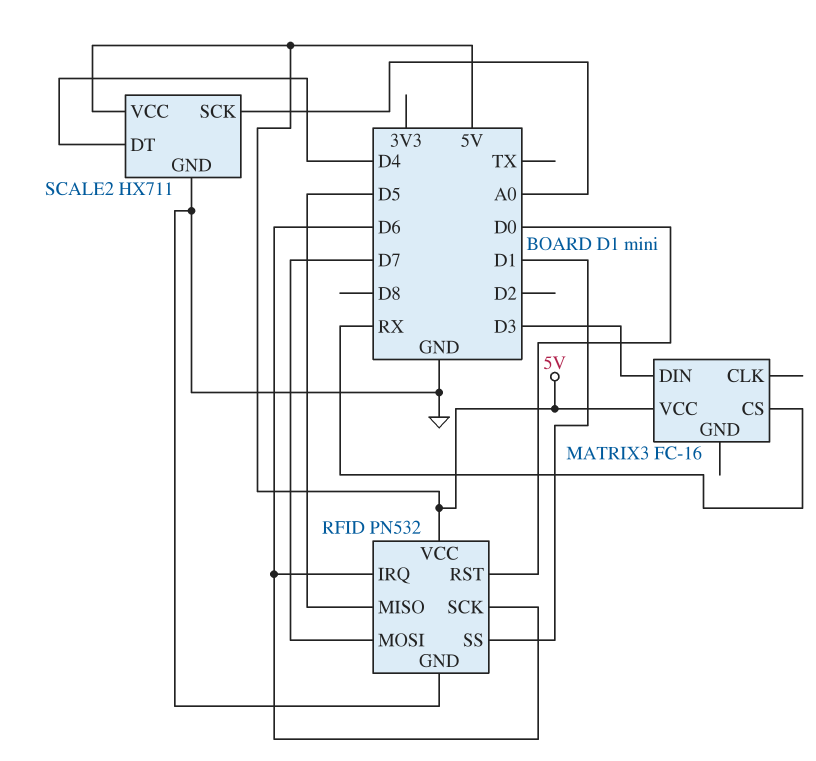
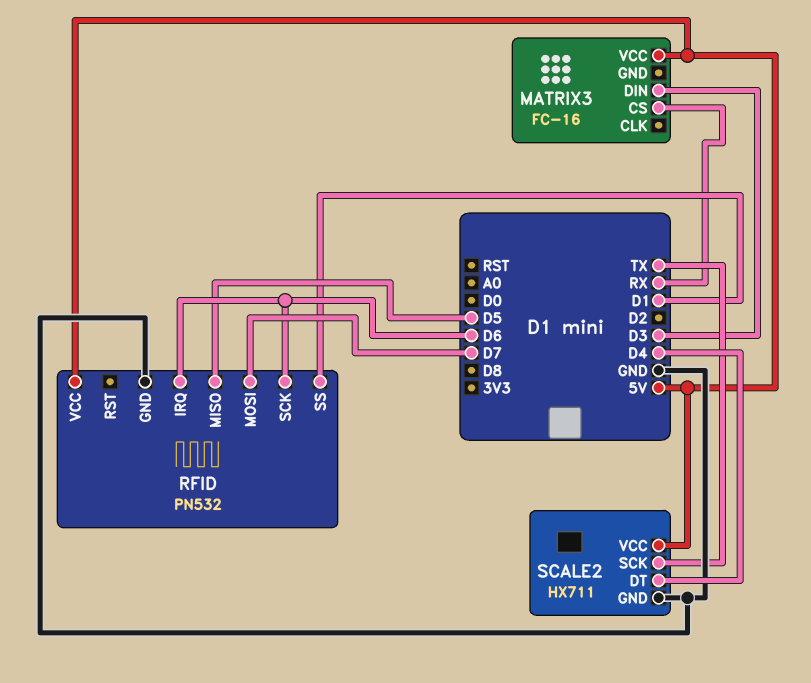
RFID pin RST: D0 -> none
SCALE2 pin SCK: A0 -> TX

